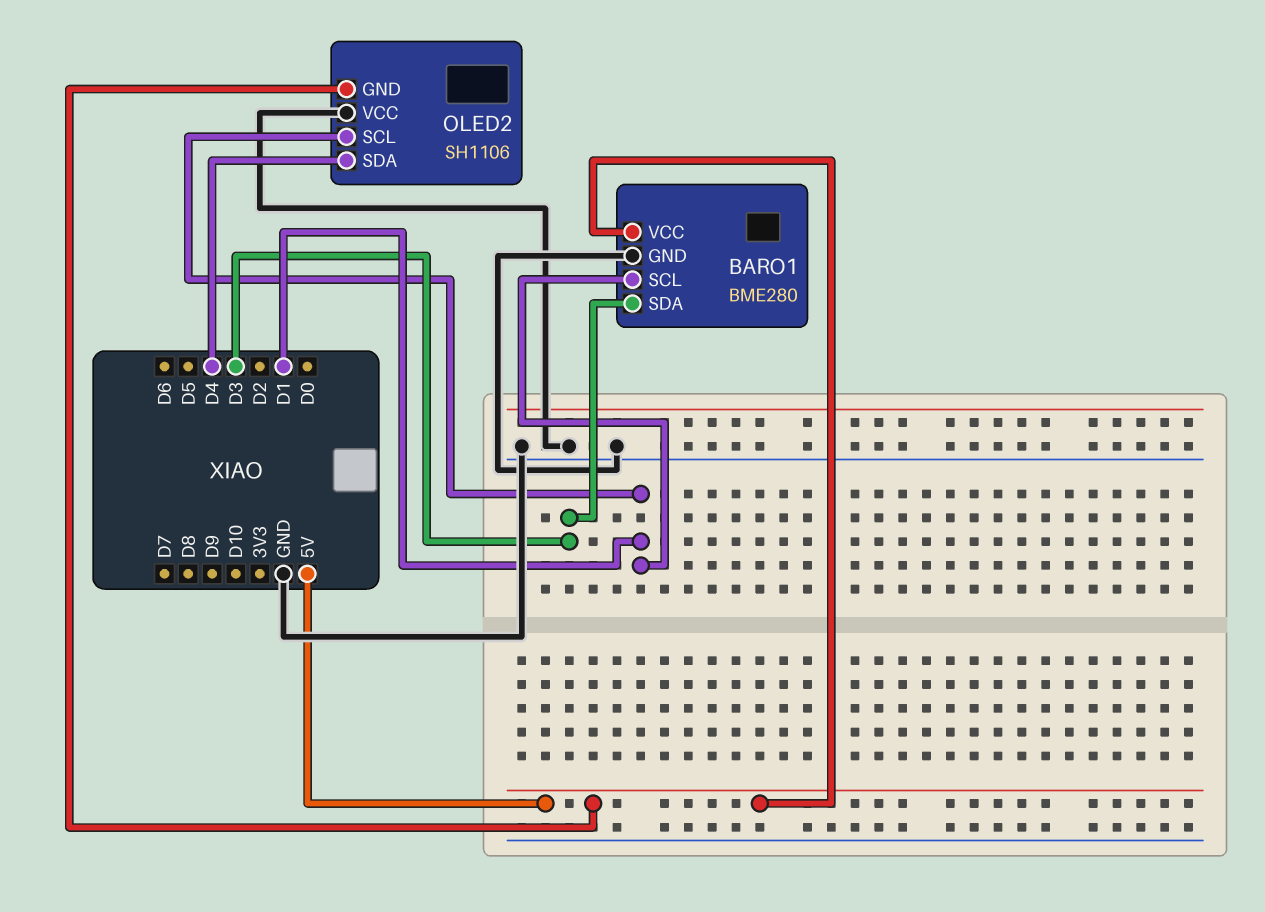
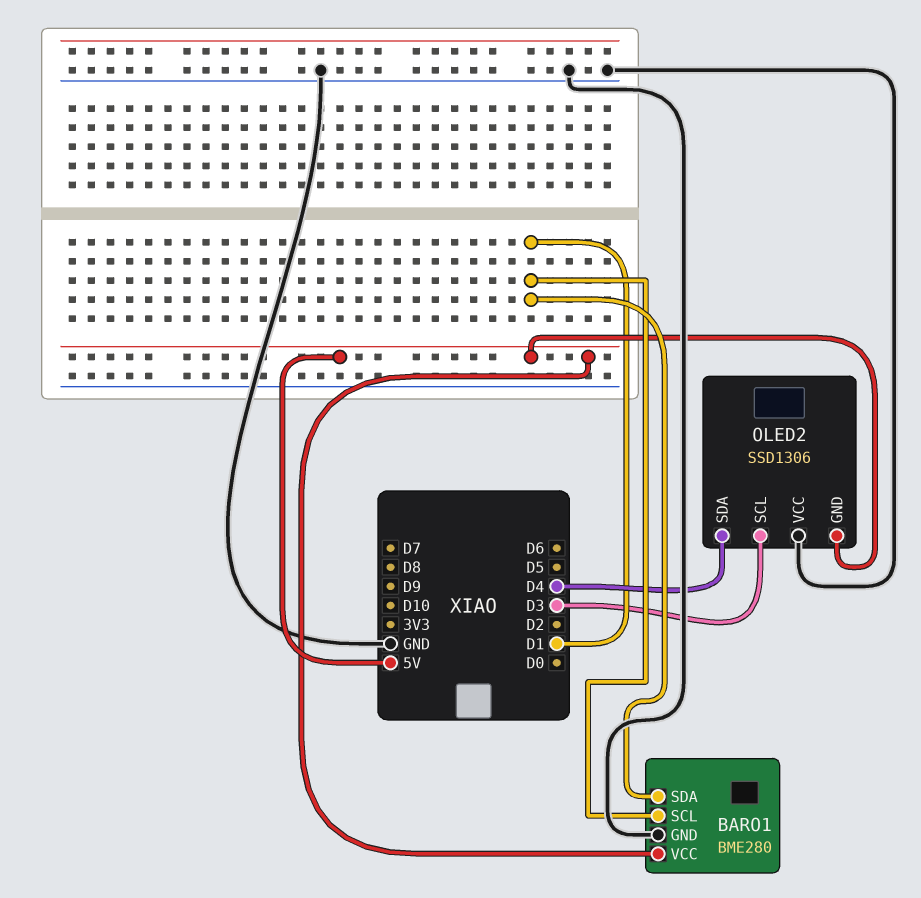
BARO1 pin SDA: D3 -> D1
OLED2: SH1106 -> SSD1306
OLED2 pin SCL: D1 -> D3

